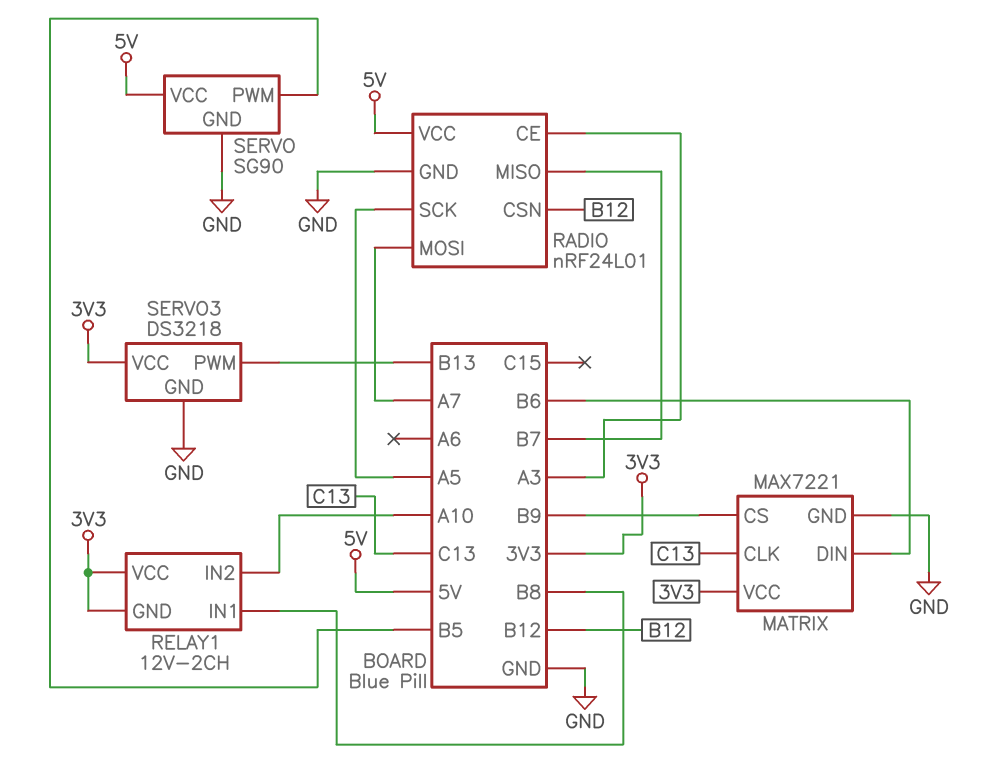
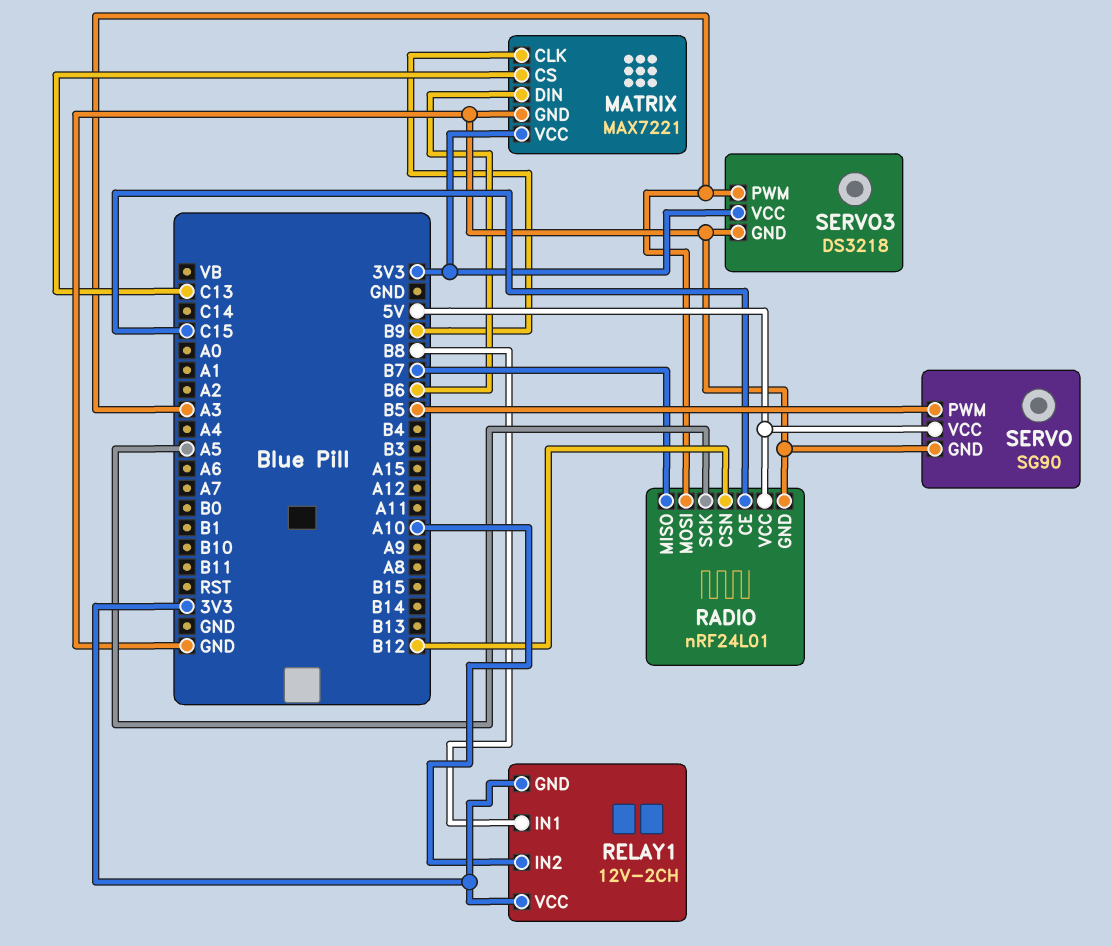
MATRIX pin CLK: C13 -> B9
MATRIX pin CS: B9 -> C13
RADIO pin CE: A3 -> C15
RADIO pin MOSI: A7 -> A3
SERVO3 pin PWM: B13 -> A3

